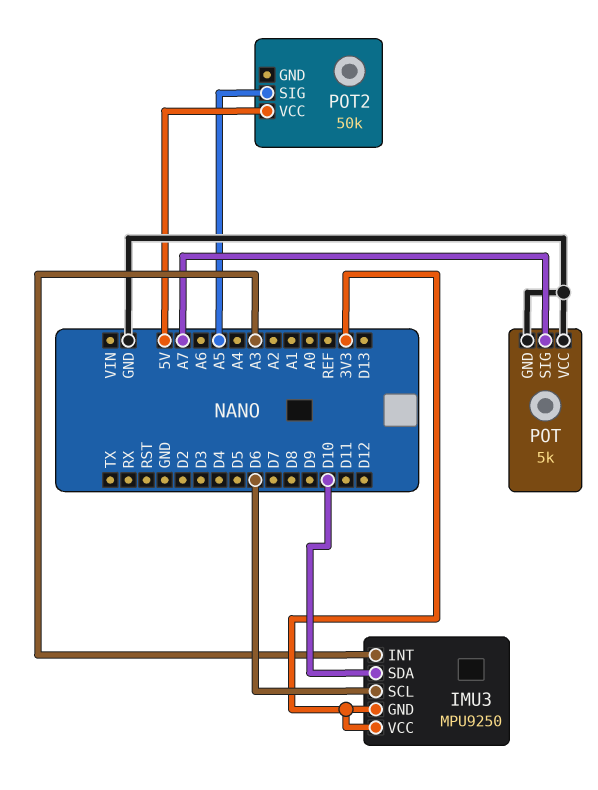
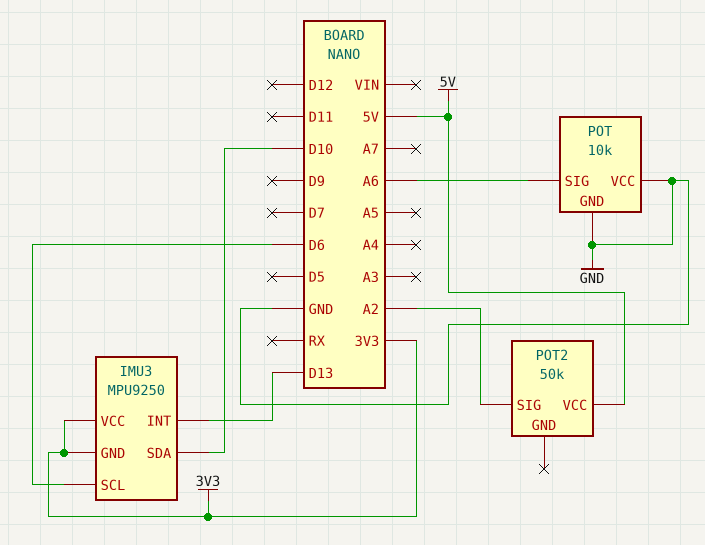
IMU3 pin INT: A3 -> D13
POT: 5k -> 10k
POT pin SIG: A7 -> A6
POT2 pin SIG: A5 -> A2

